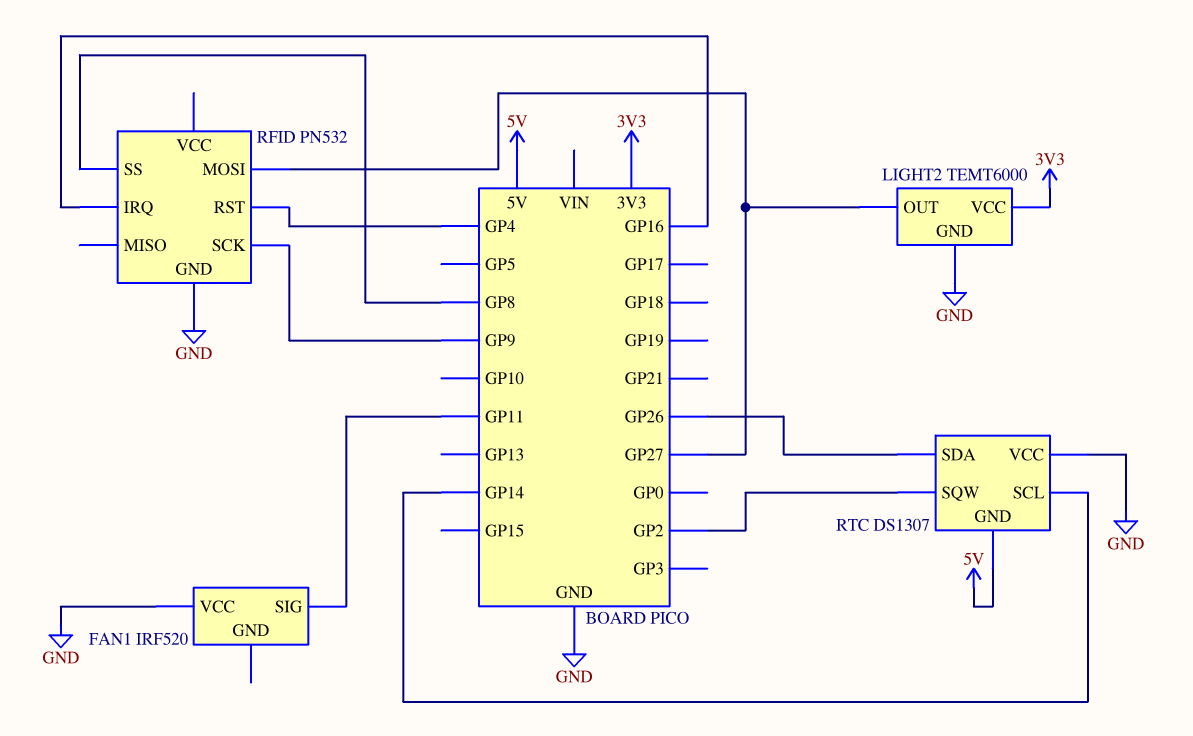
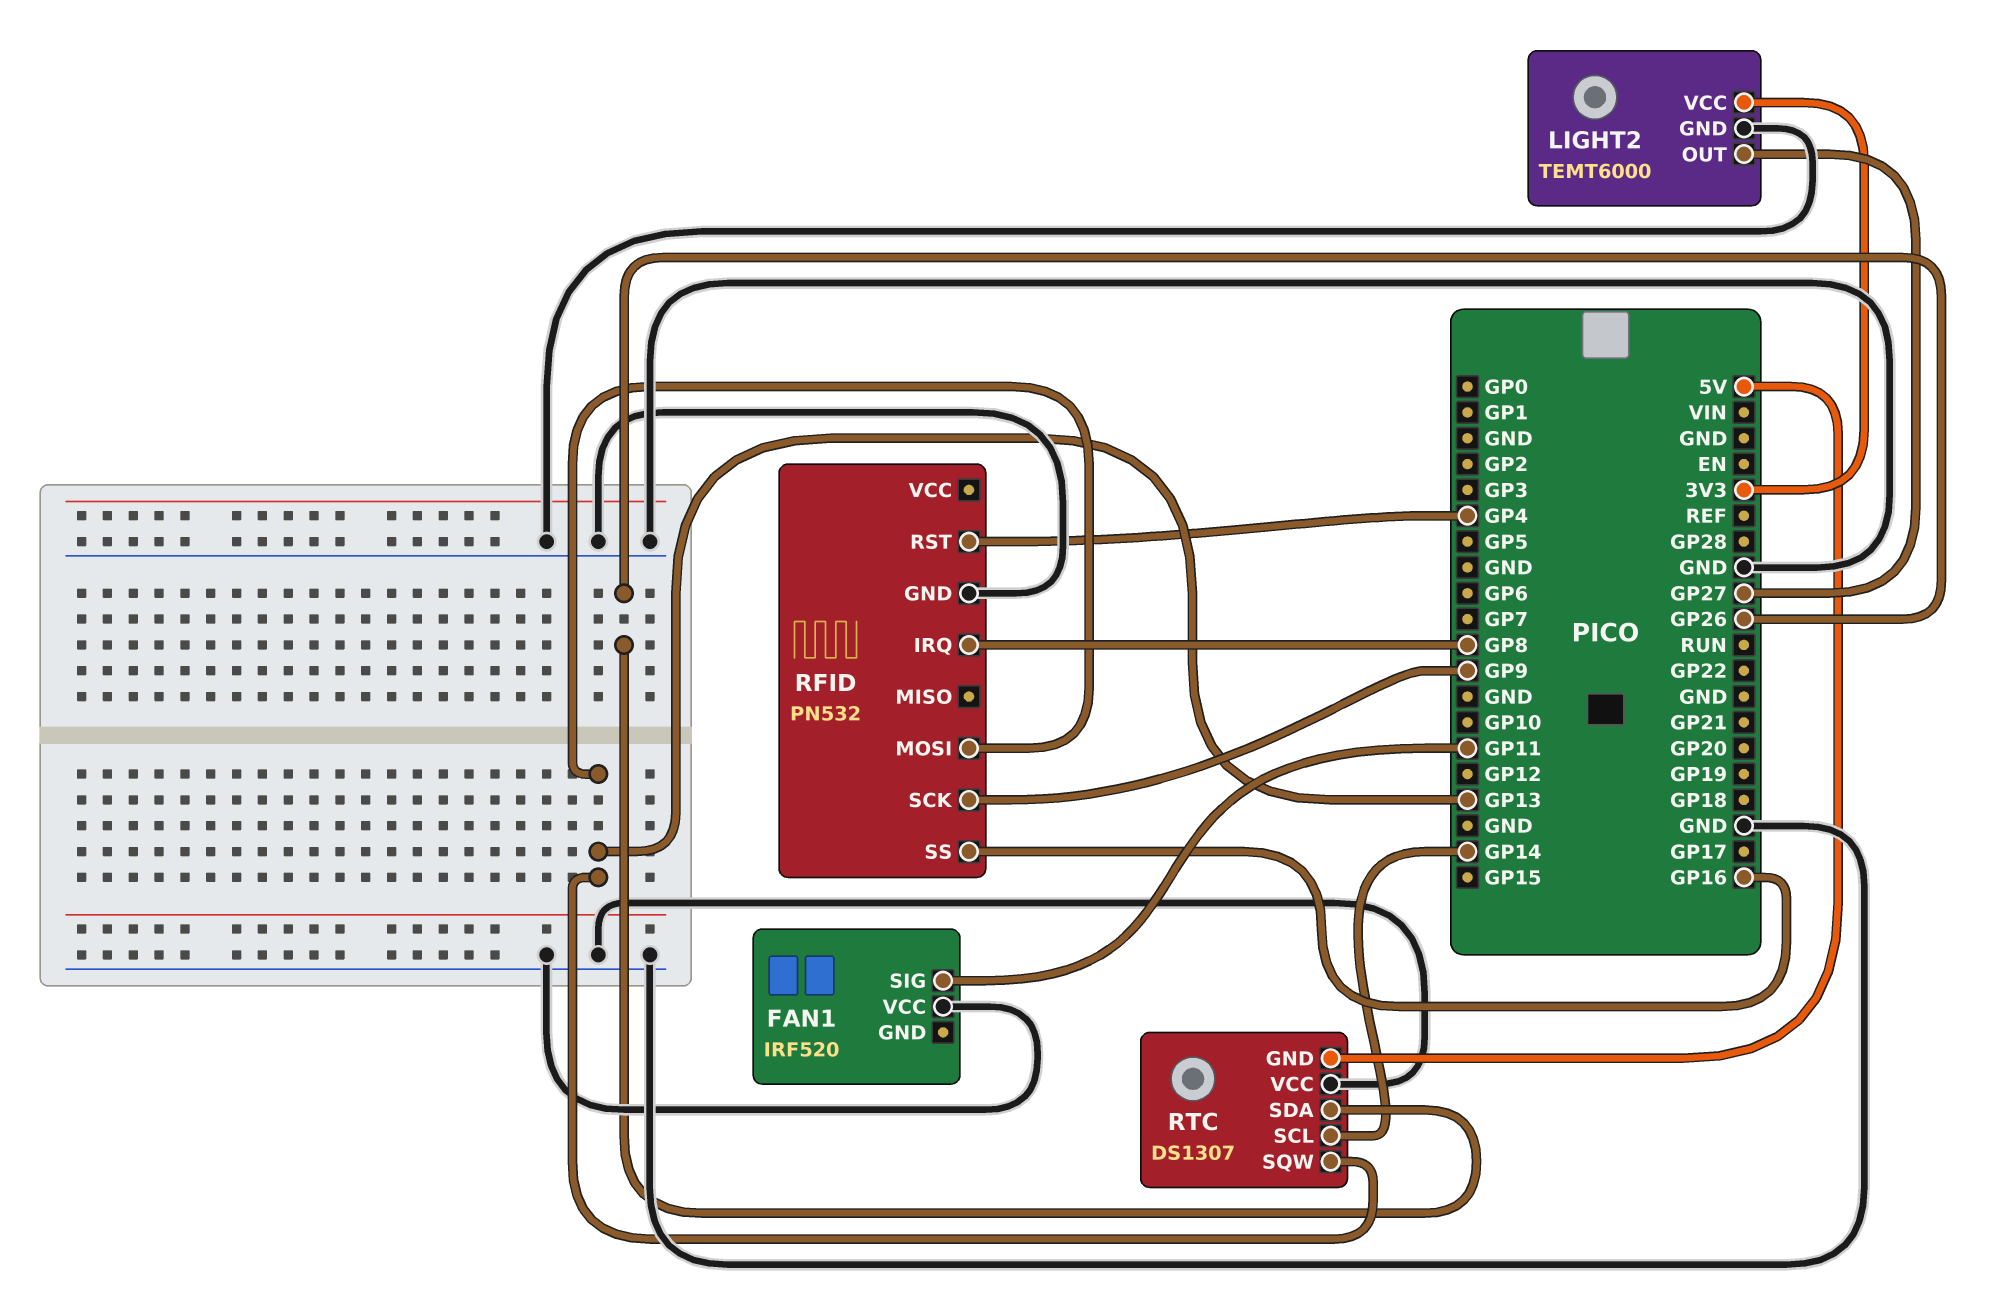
RFID pin IRQ: GP16 -> GP8
RFID pin MOSI: GP27 -> GP13
RFID pin SS: GP8 -> GP16
RTC pin SQW: GP2 -> GP13

